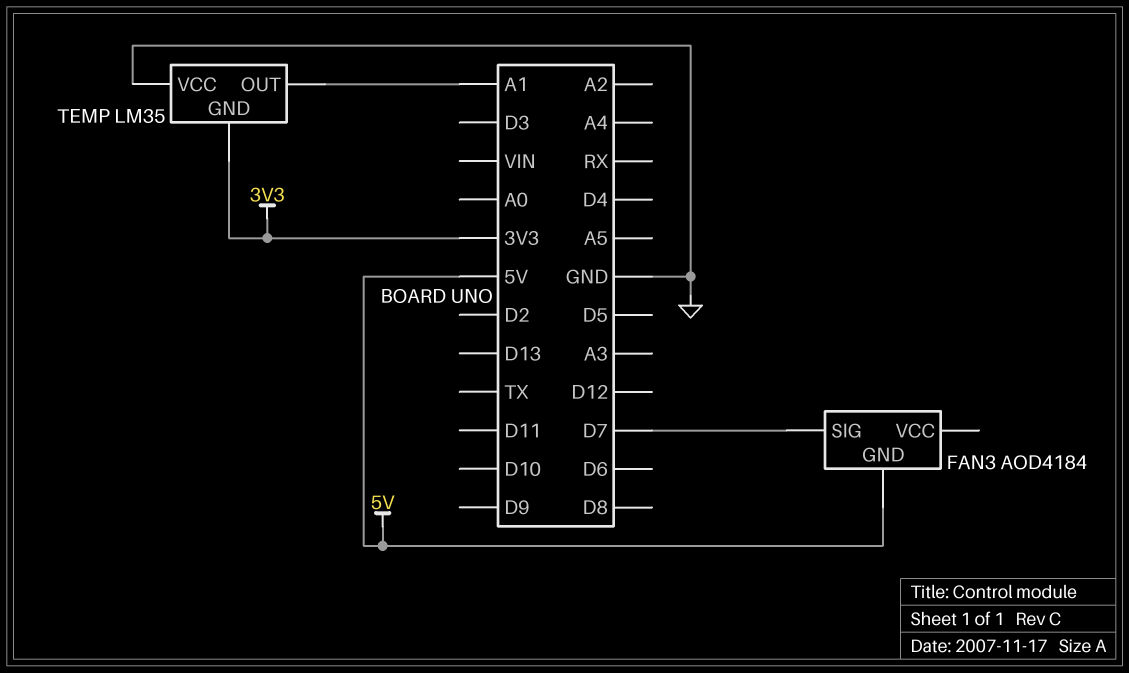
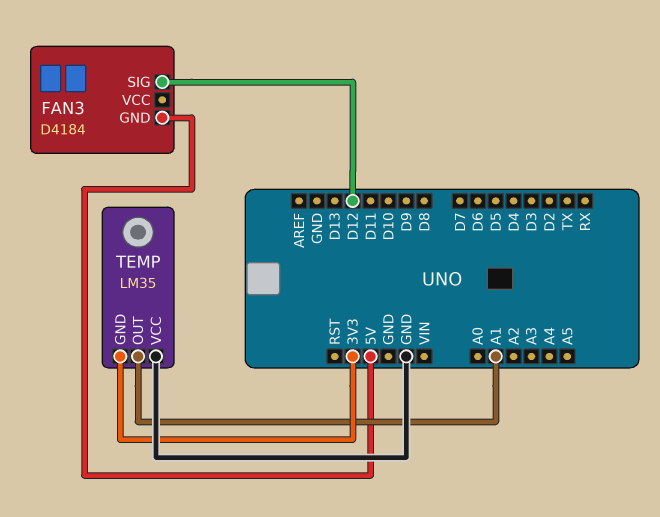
FAN3: AOD4184 -> D4184
FAN3 pin SIG: D7 -> D12

